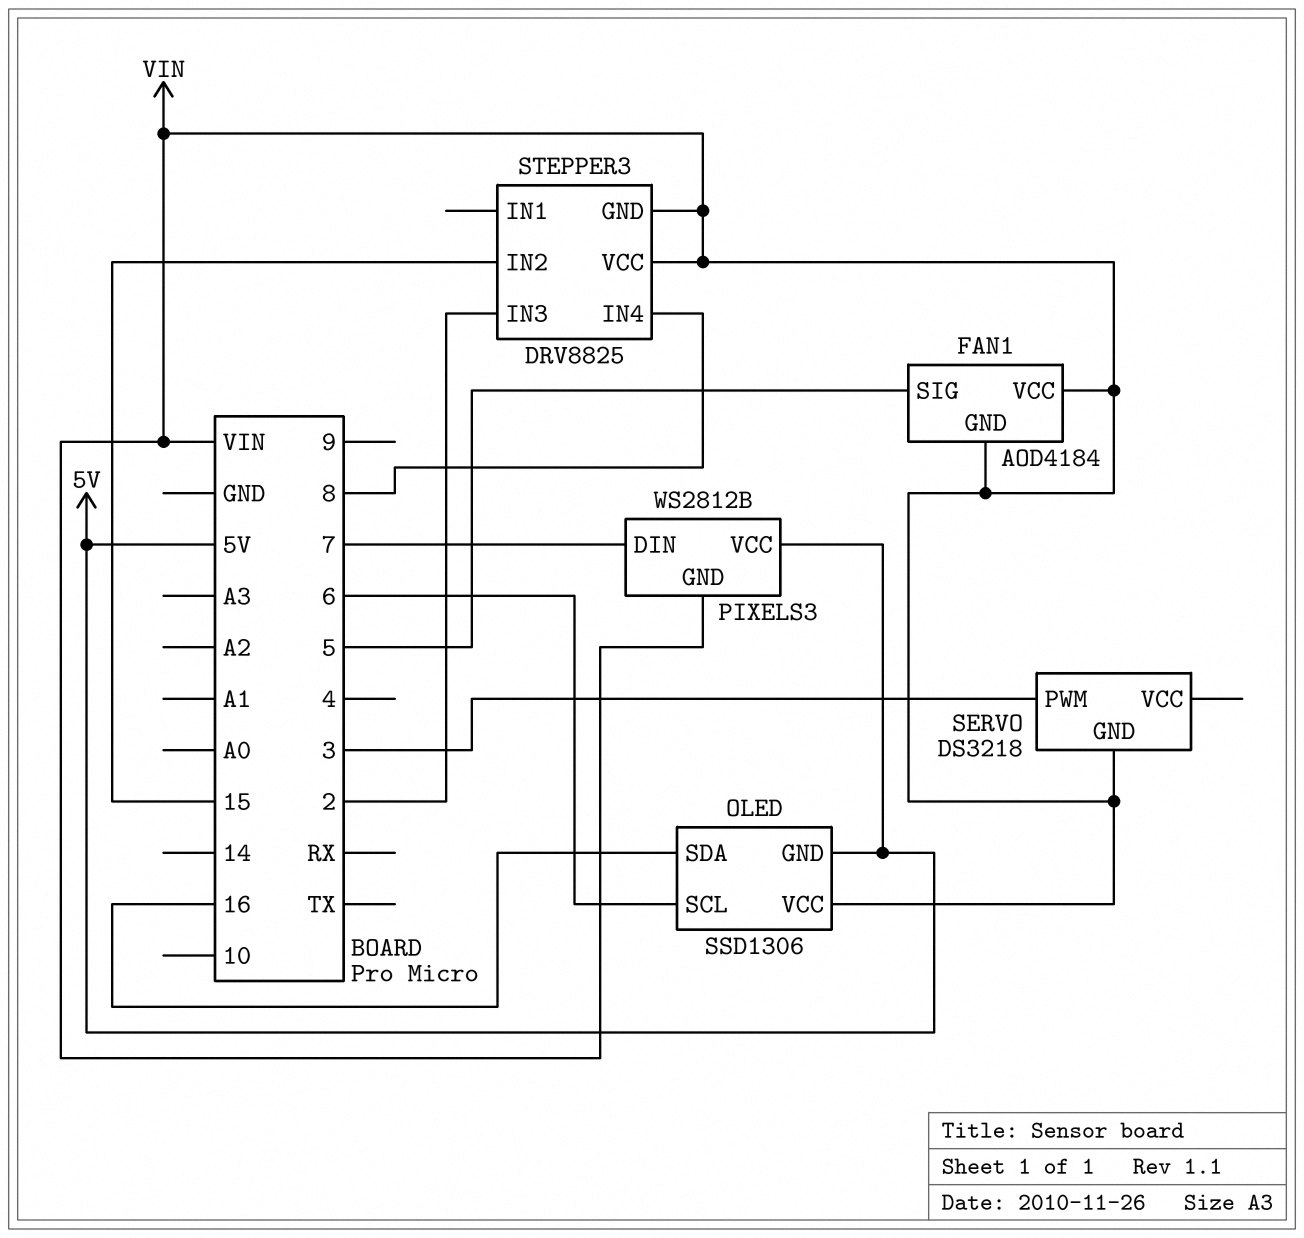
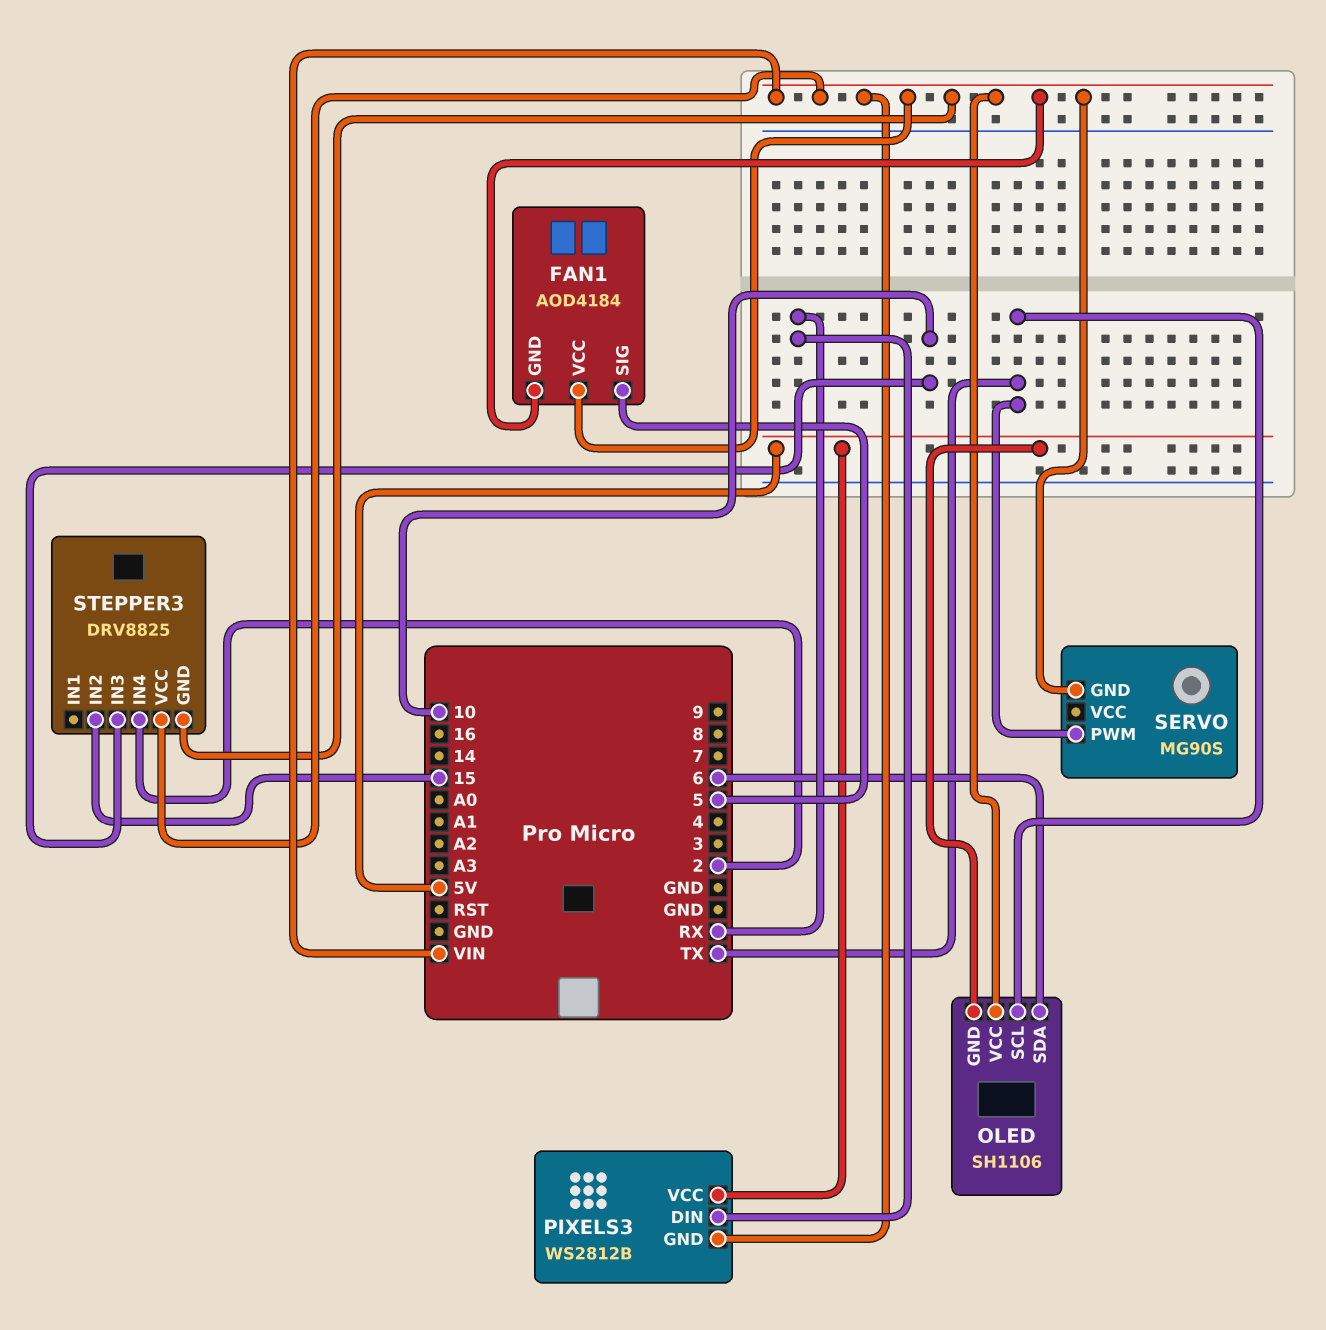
OLED: SSD1306 -> SH1106
OLED pin SCL: 6 -> TX
OLED pin SDA: 16 -> 6
PIXELS3 pin DIN: 7 -> RX
SERVO: DS3218 -> MG90S
SERVO pin PWM: 3 -> TX
STEPPER3 pin IN3: 2 -> 10
STEPPER3 pin IN4: 8 -> 2

